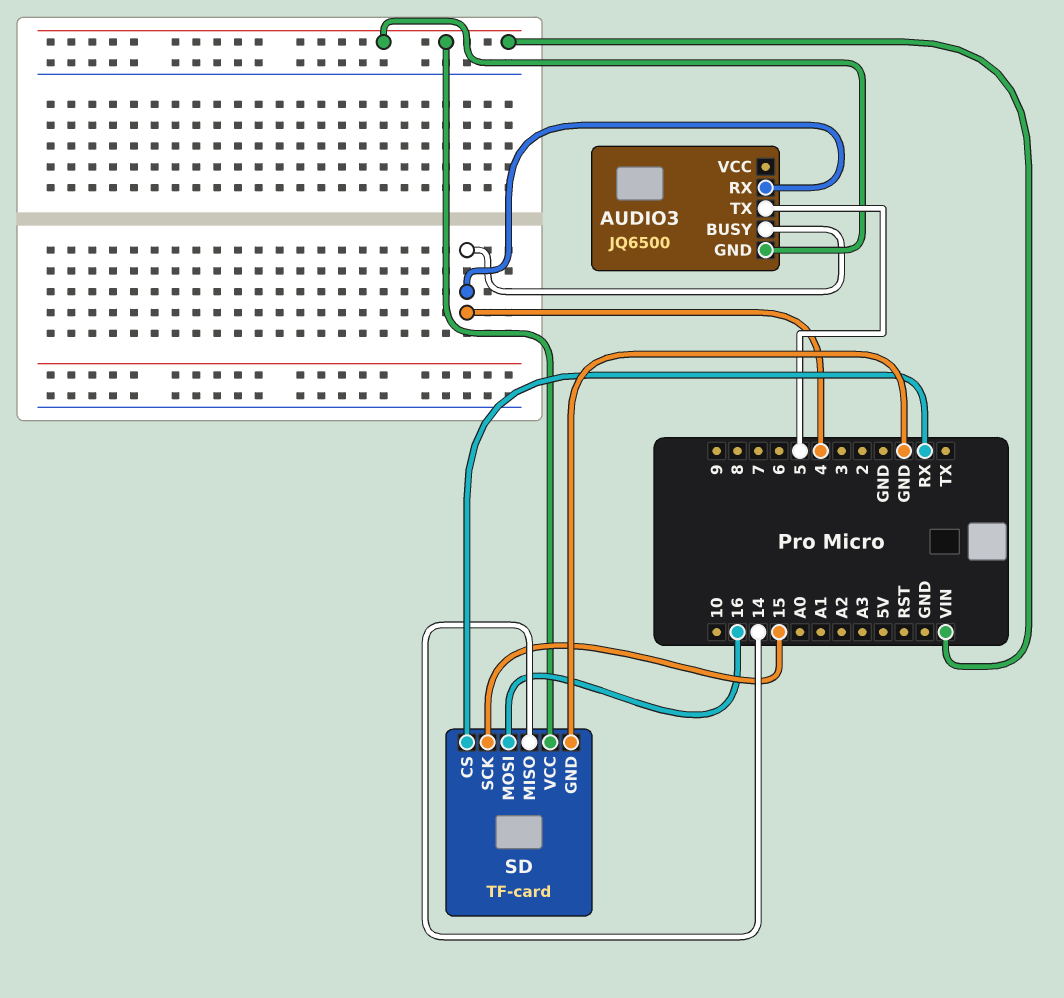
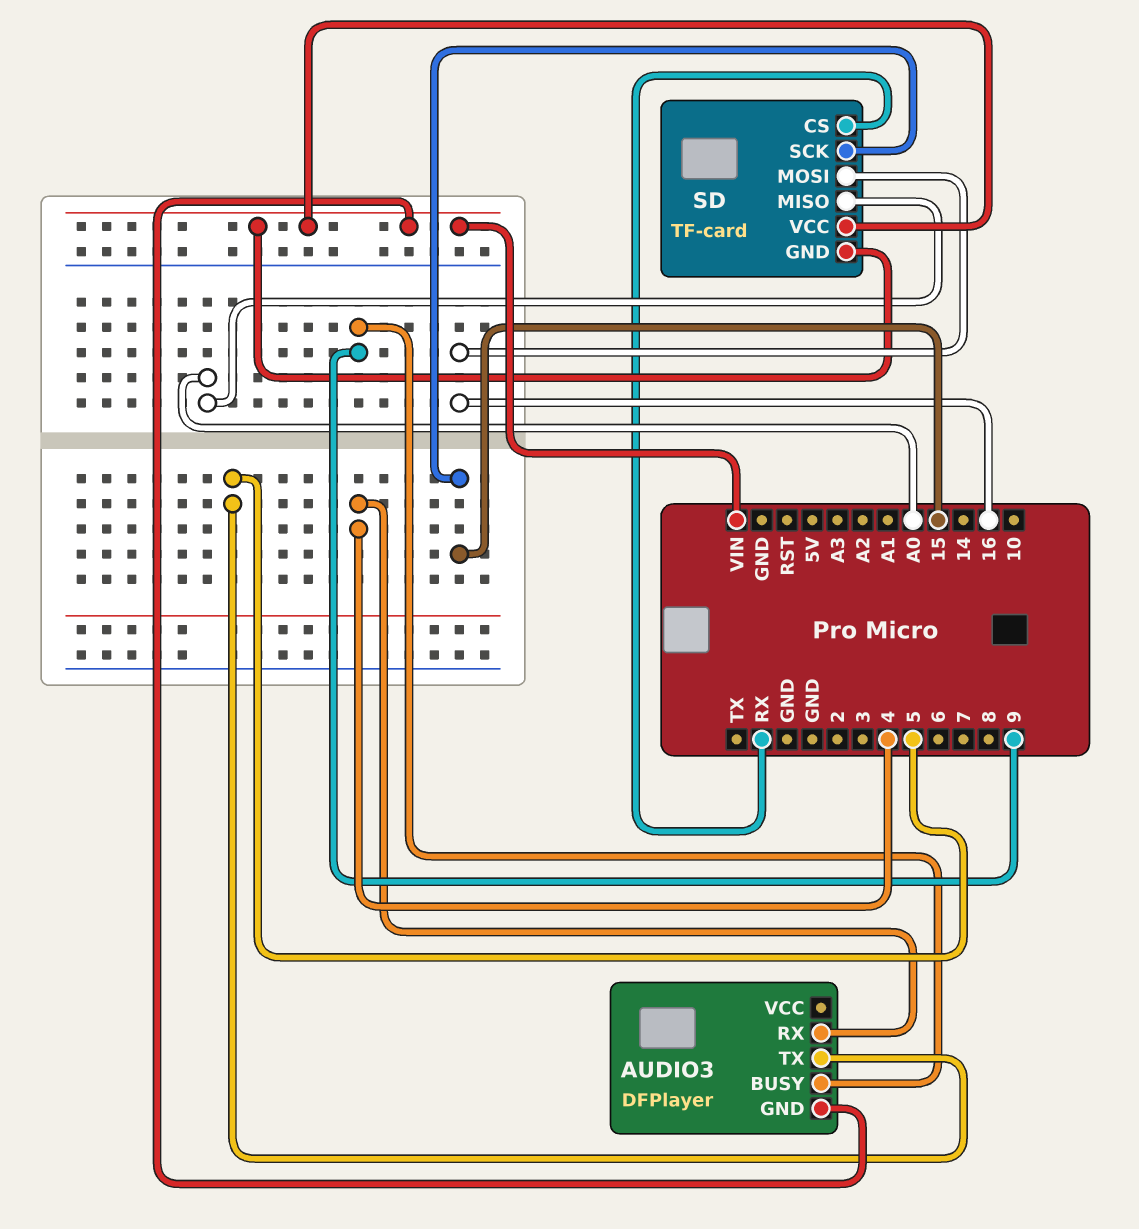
AUDIO3: JQ6500 -> DFPlayer
AUDIO3 pin BUSY: 4 -> 9
SD pin GND: GND -> VIN
SD pin MISO: 14 -> A0

